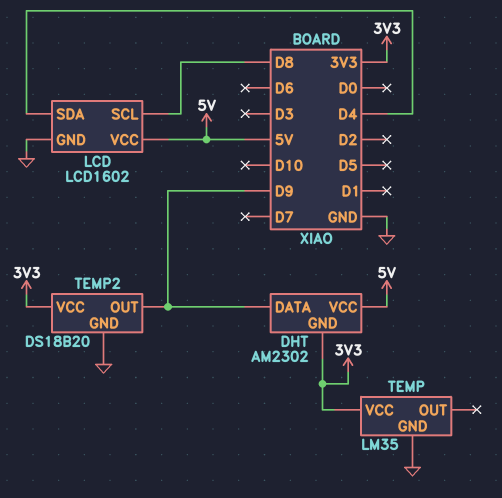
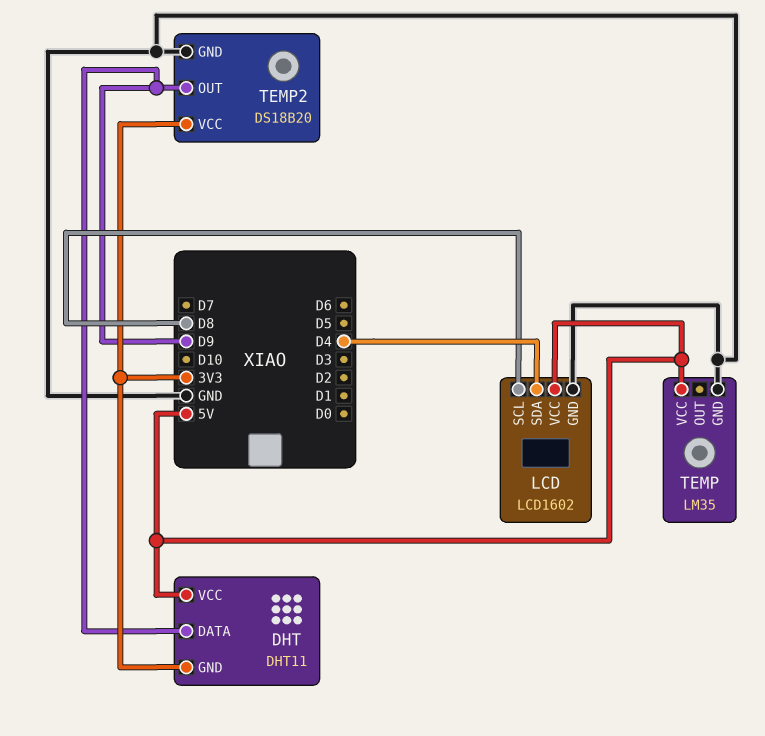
DHT: AM2302 -> DHT11
TEMP pin VCC: 3V3 -> 5V

